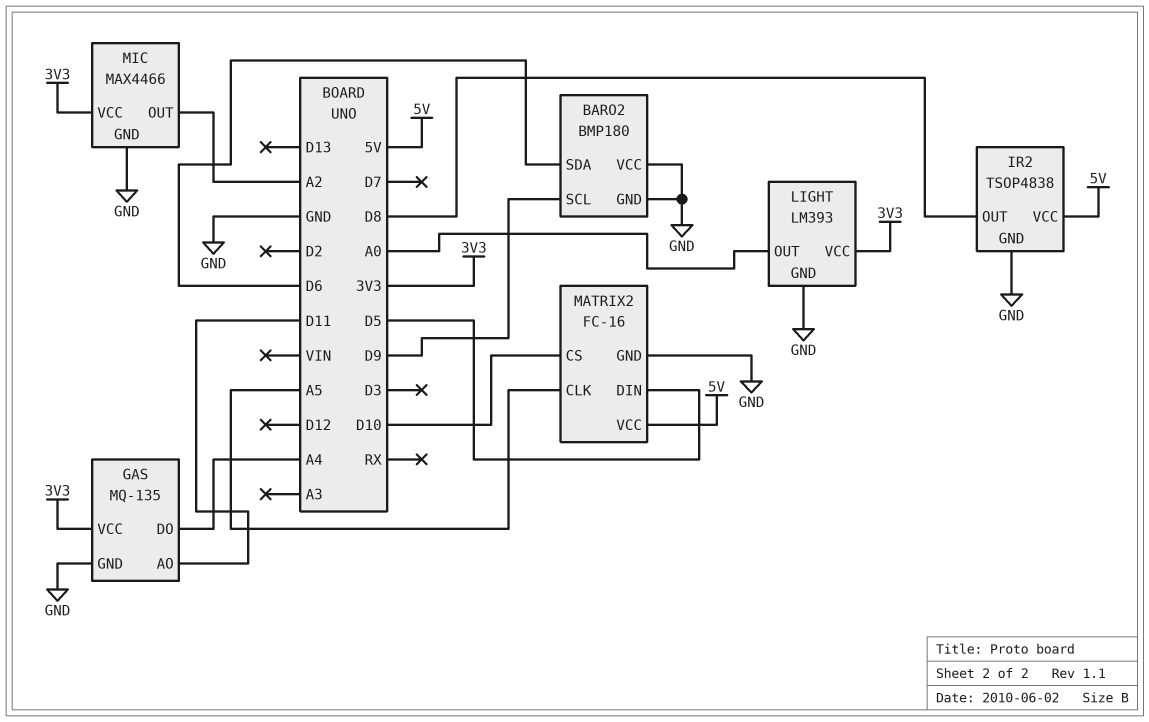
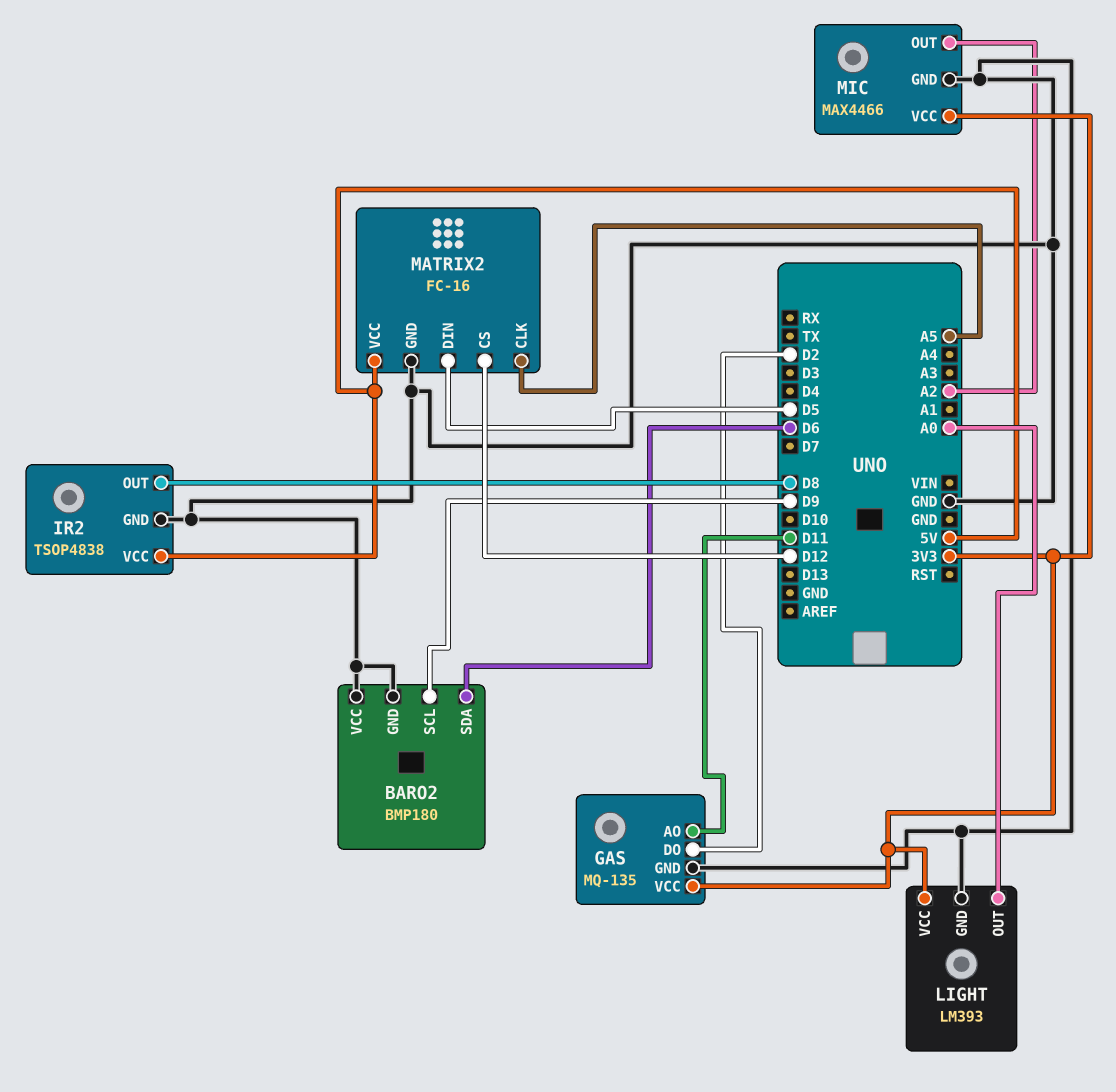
GAS pin DO: A4 -> D2
MATRIX2 pin CS: D10 -> D12

